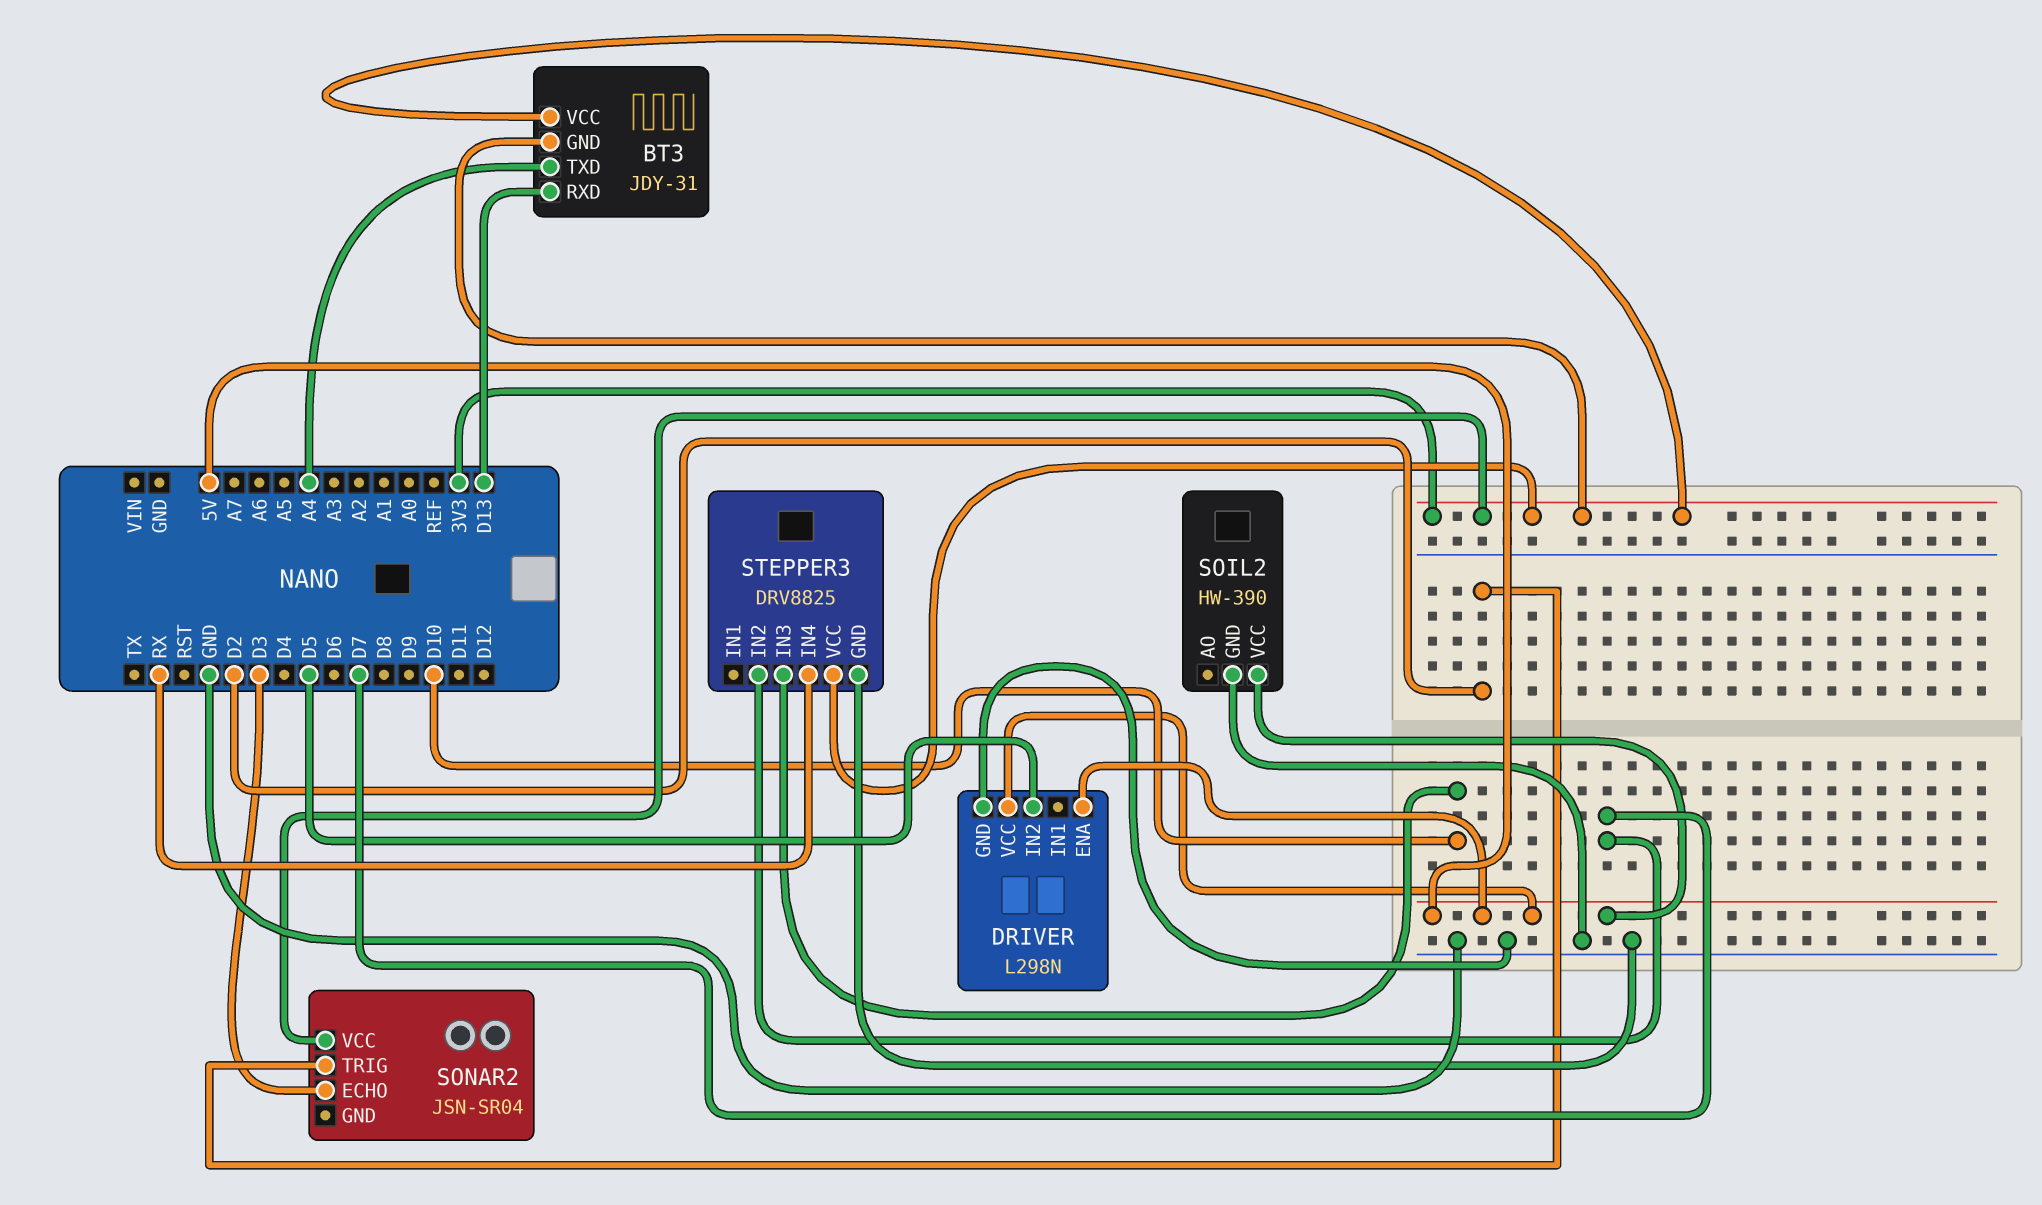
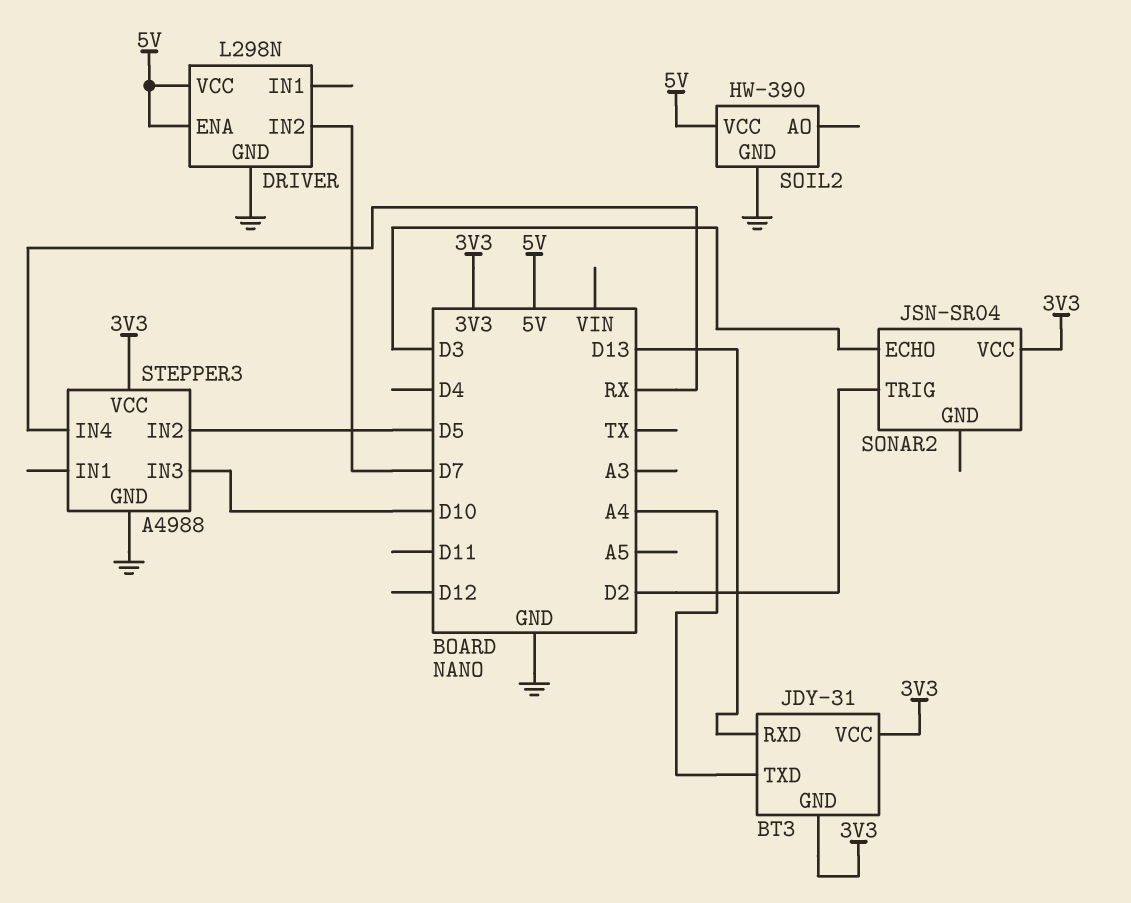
DRIVER pin IN2: D5 -> D7
STEPPER3: DRV8825 -> A4988
STEPPER3 pin IN2: D7 -> D5

